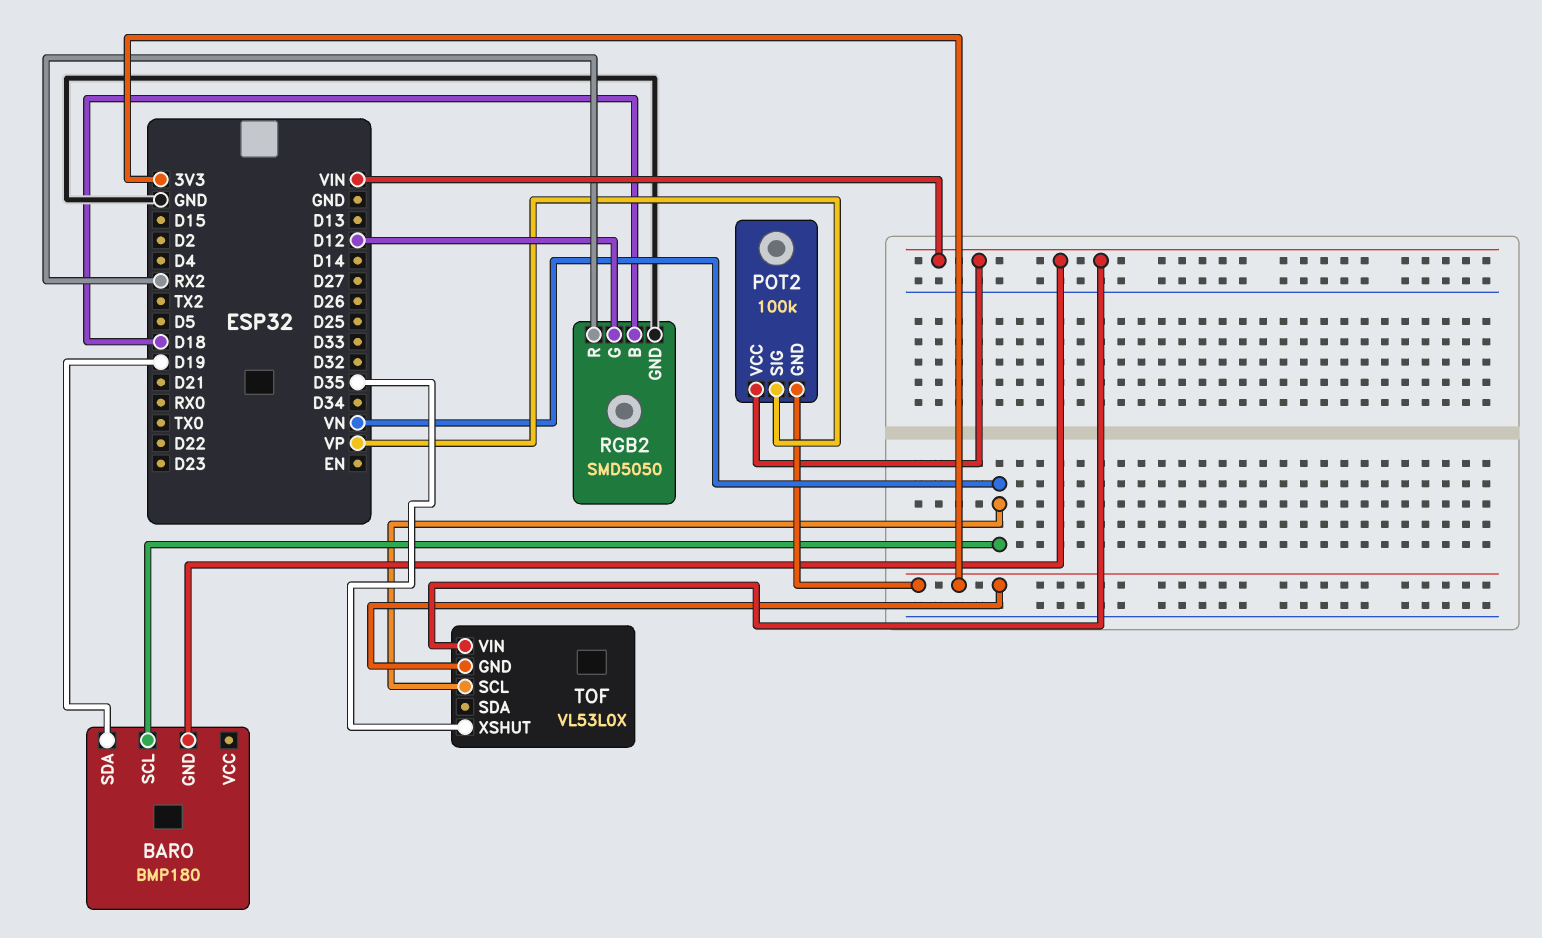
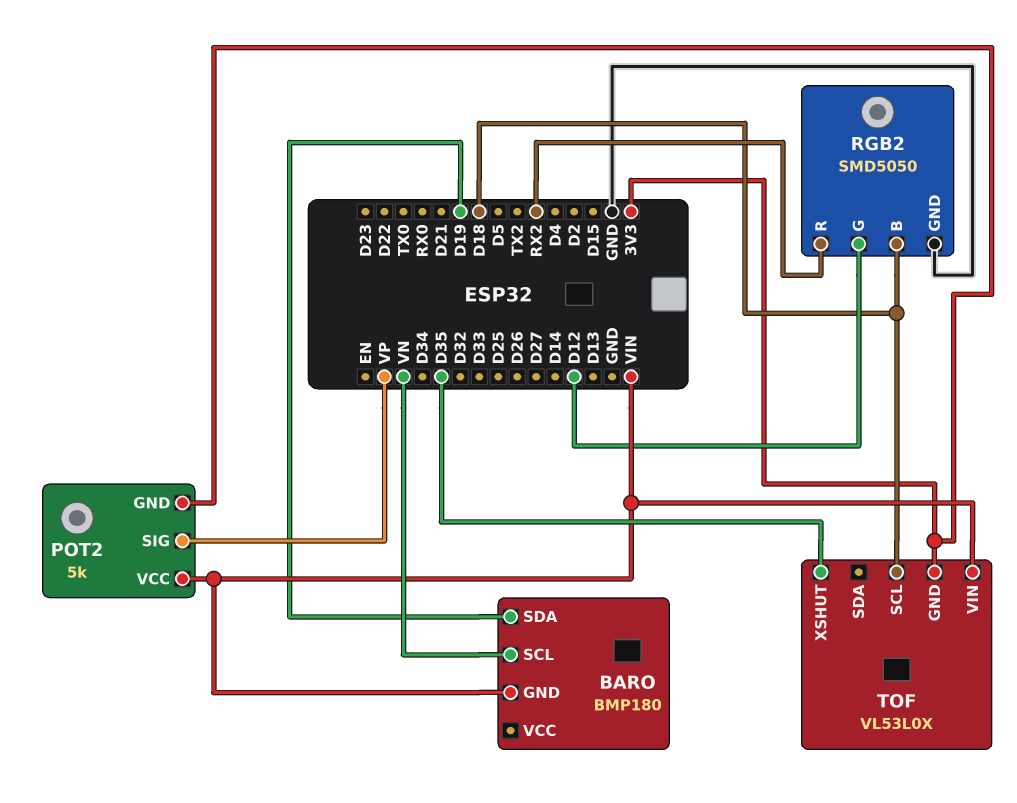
POT2: 100k -> 5k
TOF pin SCL: VN -> D18

